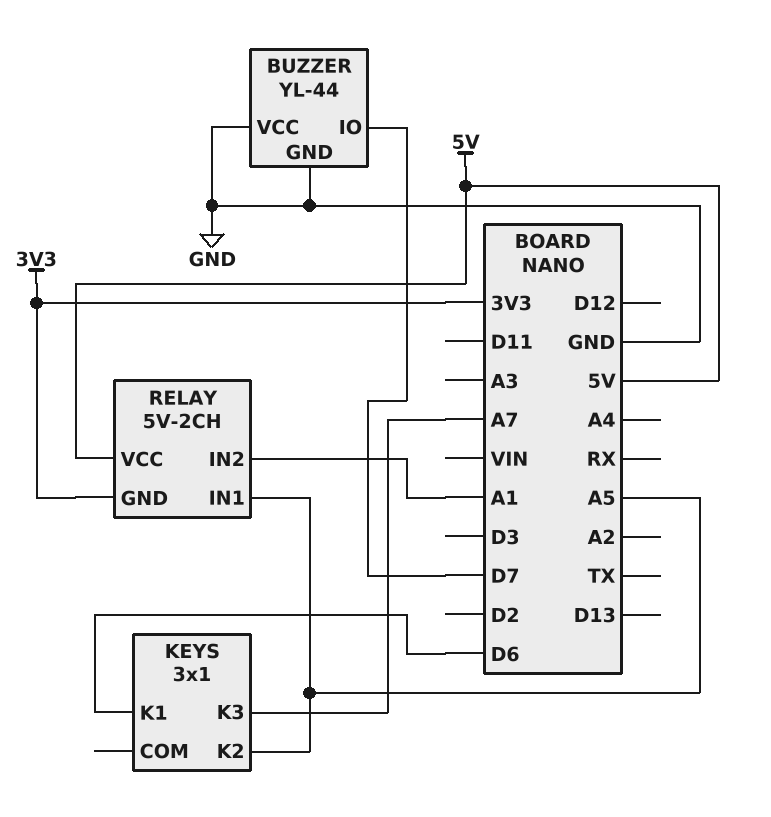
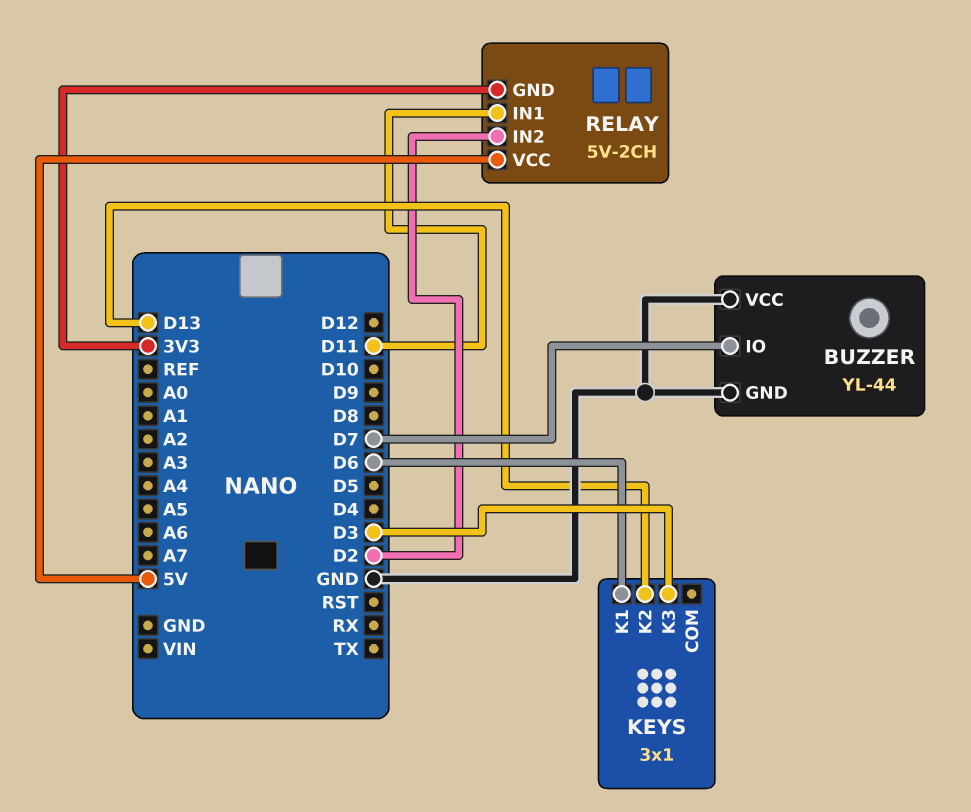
KEYS pin K2: A5 -> D13
KEYS pin K3: A7 -> D3
RELAY pin IN1: A5 -> D11
RELAY pin IN2: A1 -> D2

